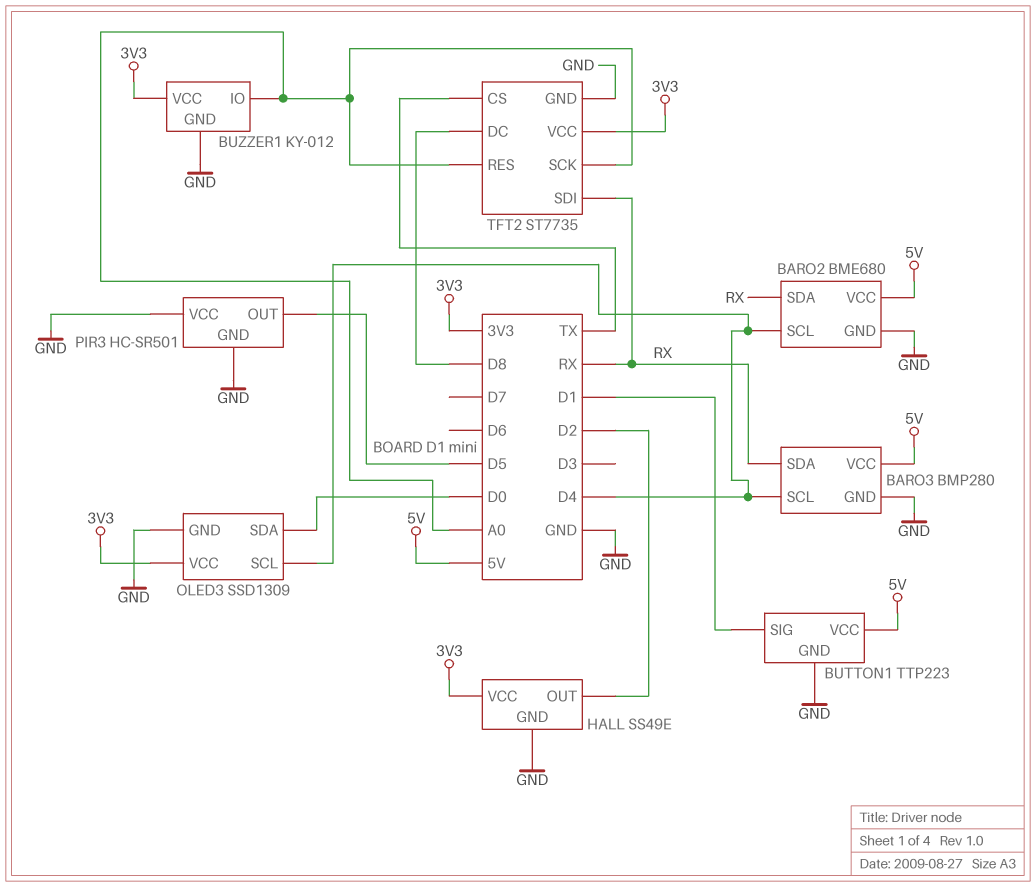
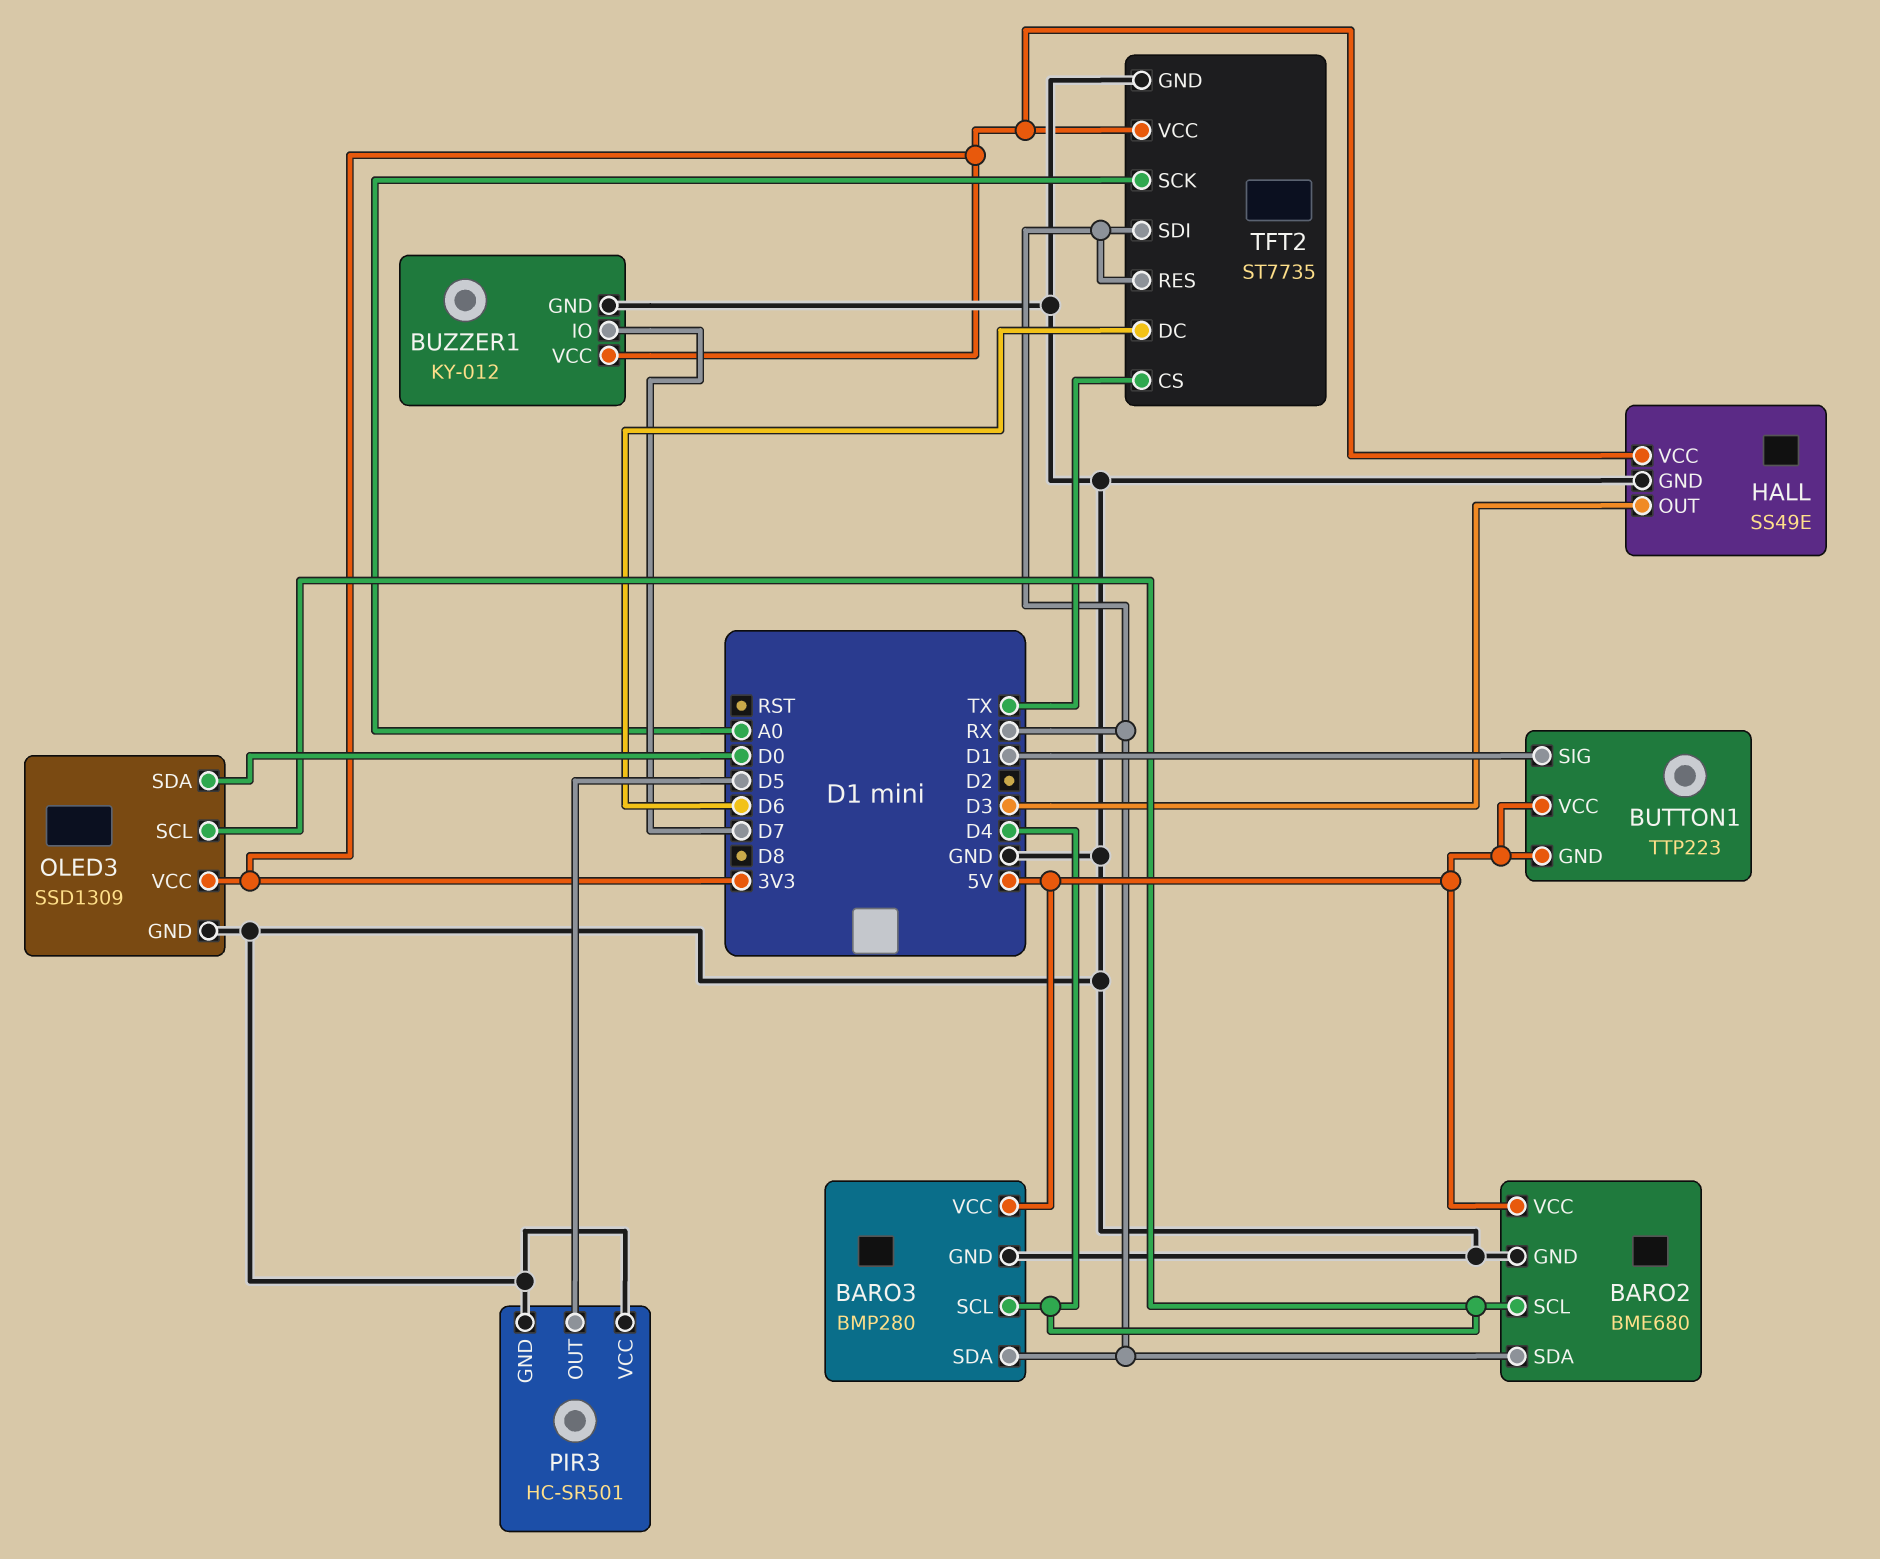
BUTTON1 pin GND: GND -> 5V
BUZZER1 pin IO: A0 -> D7
HALL pin OUT: D2 -> D3
TFT2 pin DC: D8 -> D6
TFT2 pin RES: A0 -> RX

